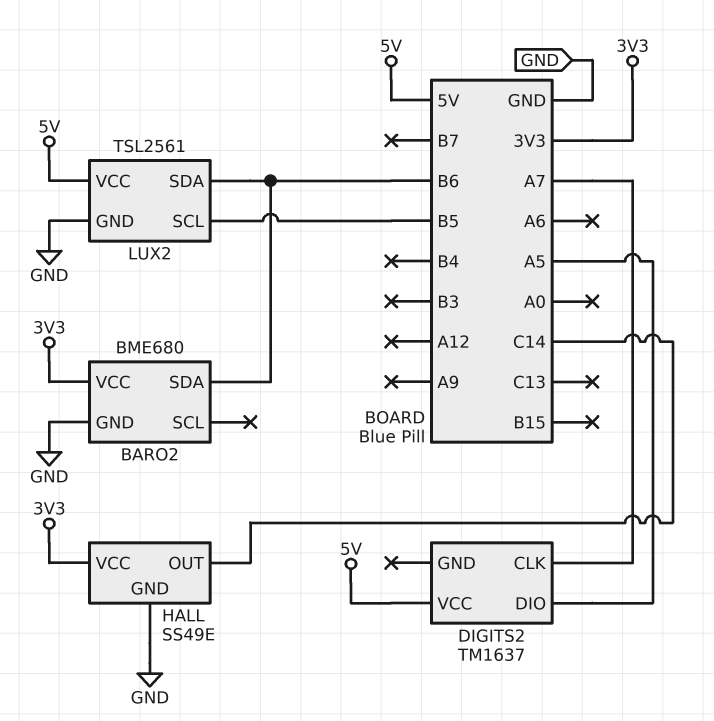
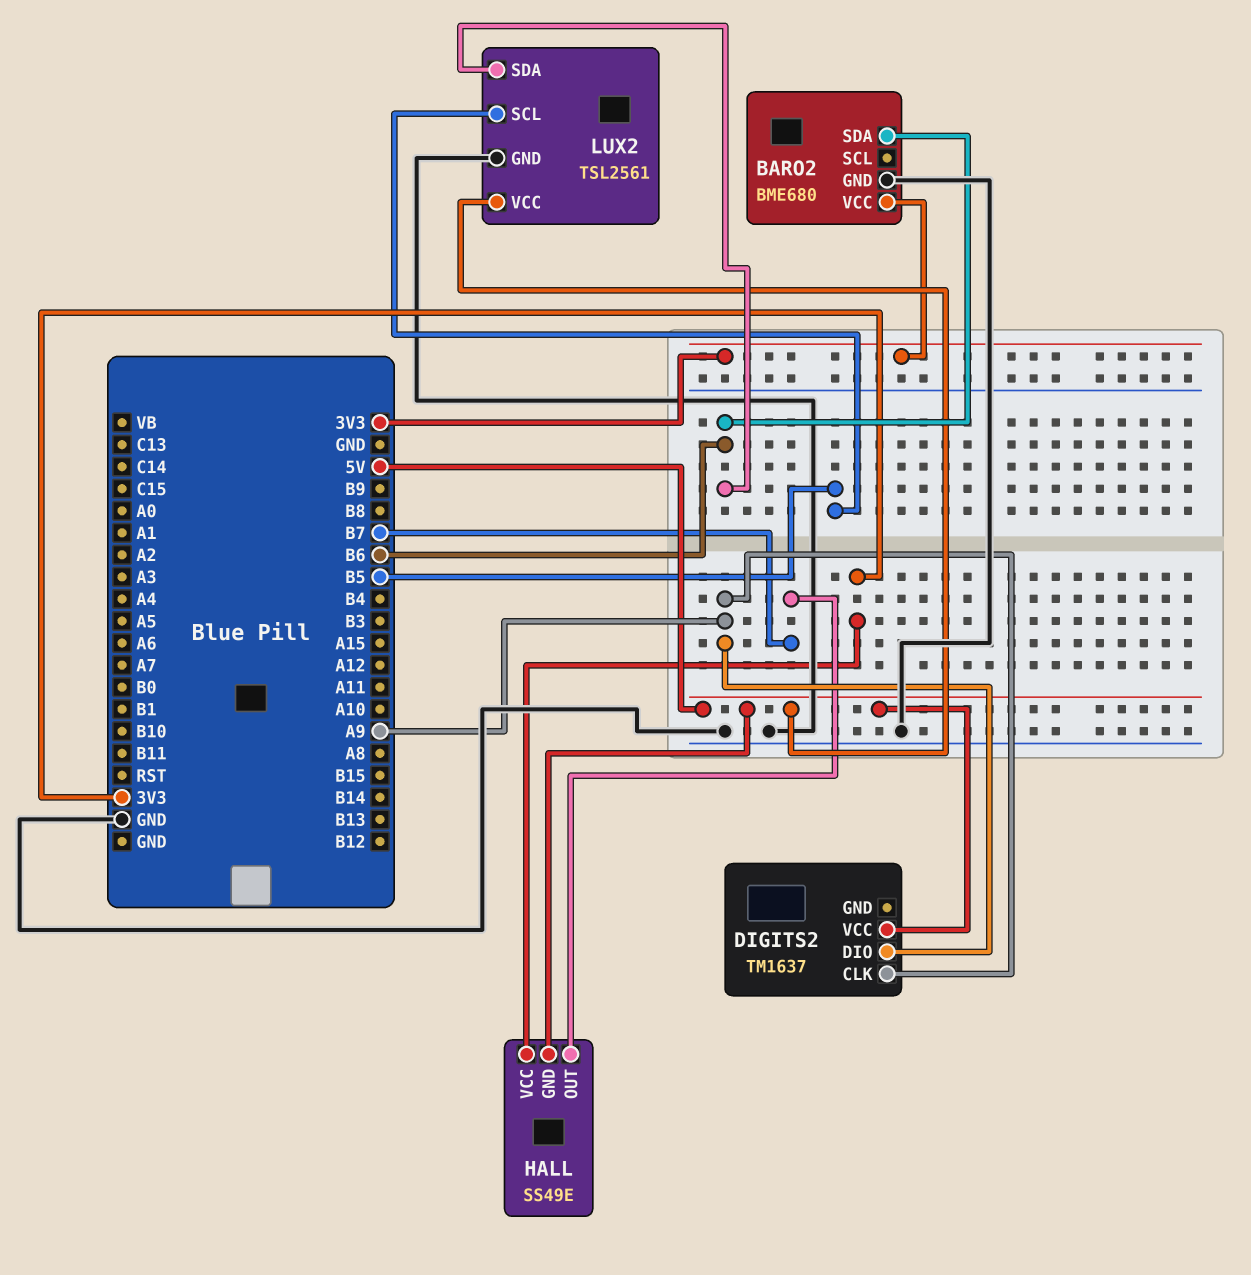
DIGITS2 pin CLK: A7 -> A9
DIGITS2 pin DIO: A5 -> A9
HALL pin GND: GND -> 5V
HALL pin OUT: C14 -> B7

